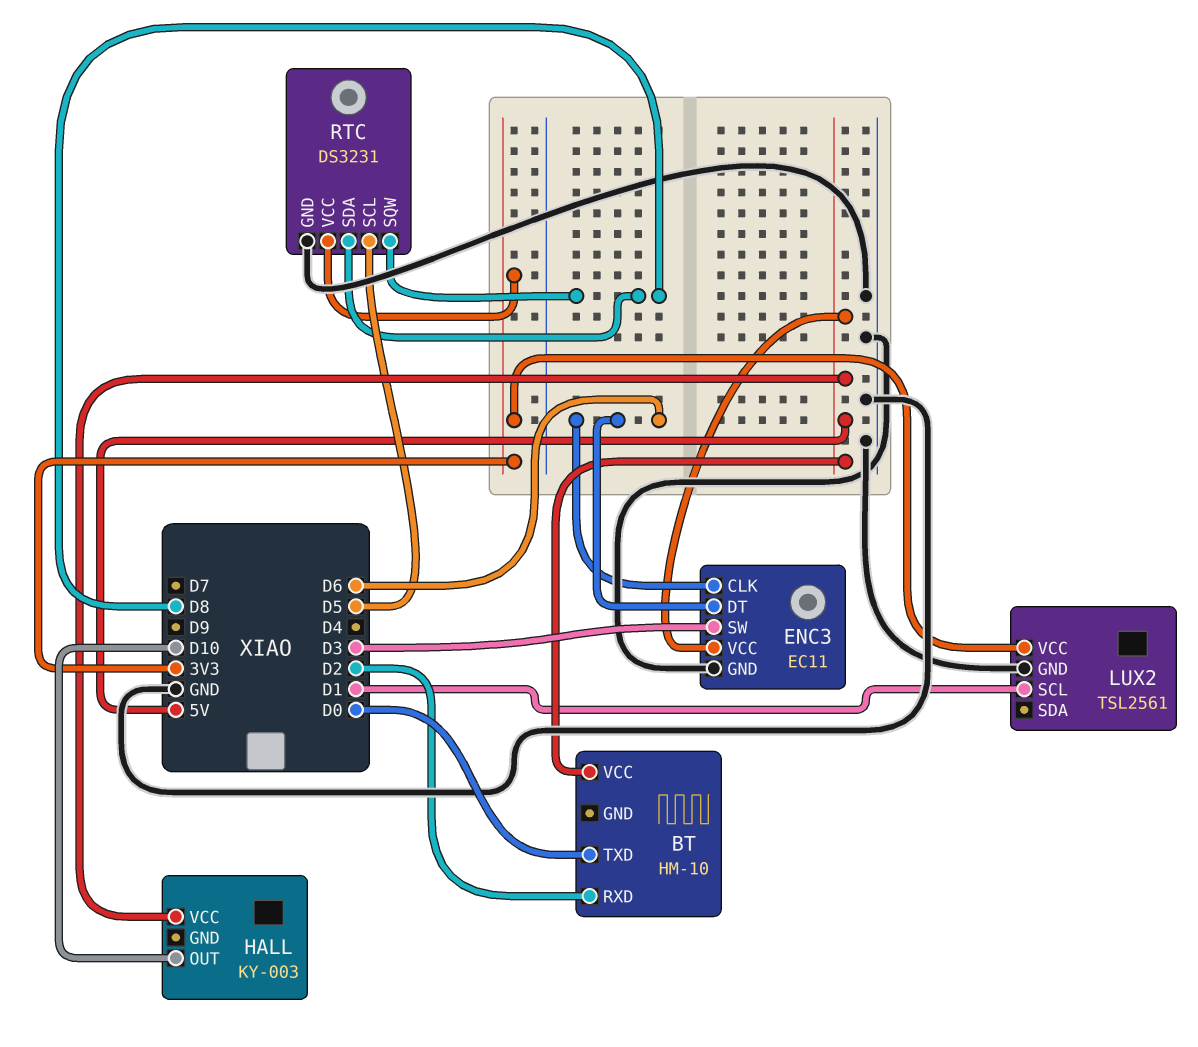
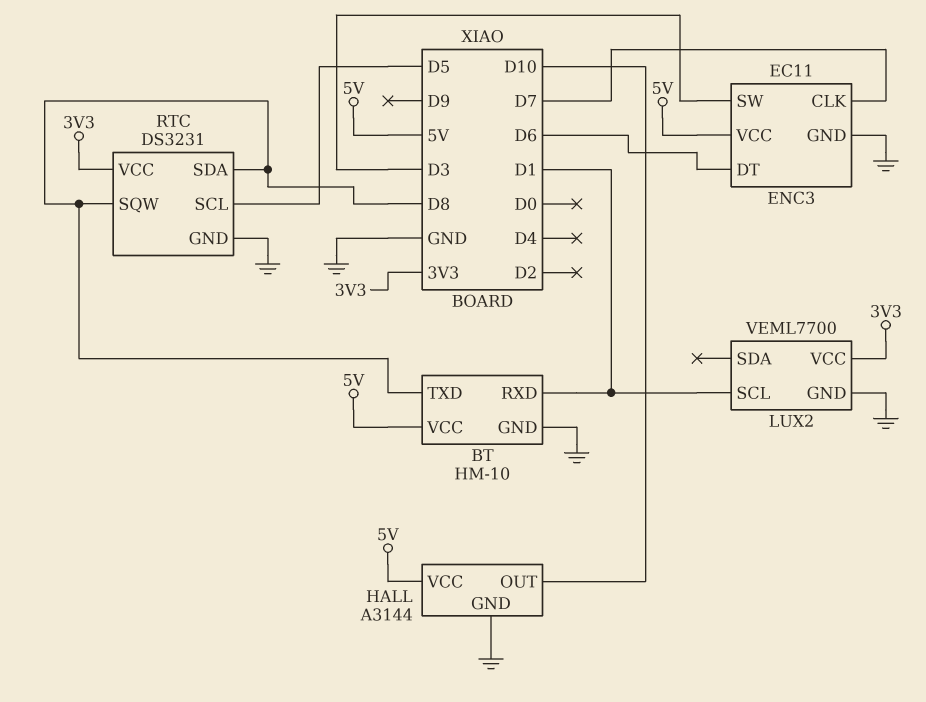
BT pin GND: none -> GND
BT pin RXD: D2 -> D1
BT pin TXD: D0 -> D8
ENC3 pin CLK: D6 -> D7
HALL: KY-003 -> A3144
HALL pin GND: none -> GND
LUX2: TSL2561 -> VEML7700

